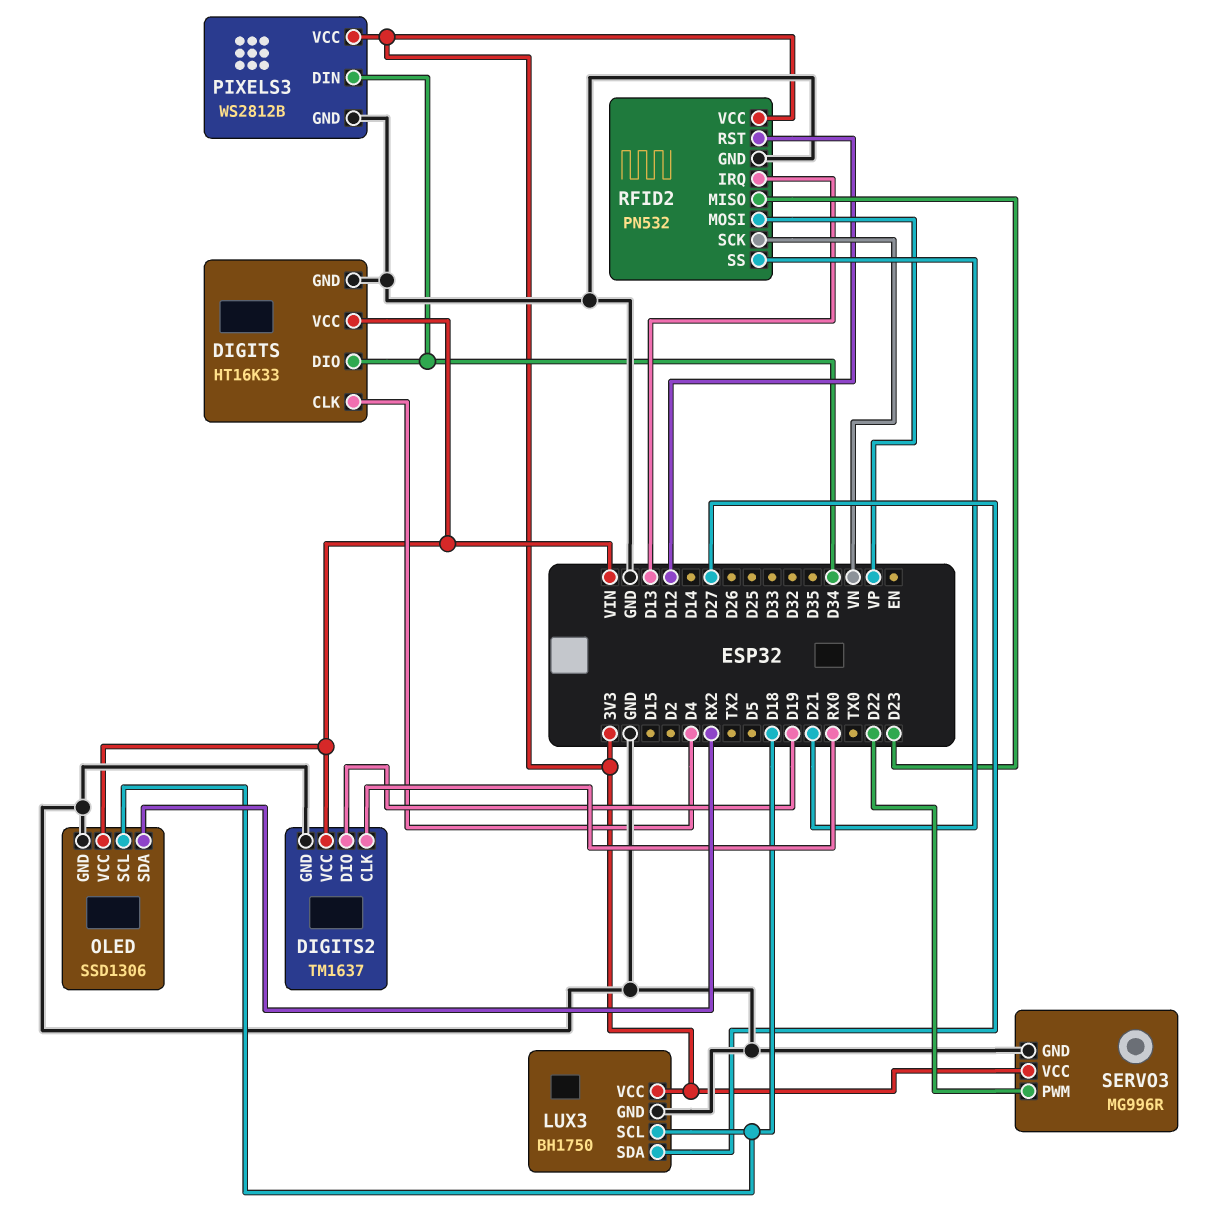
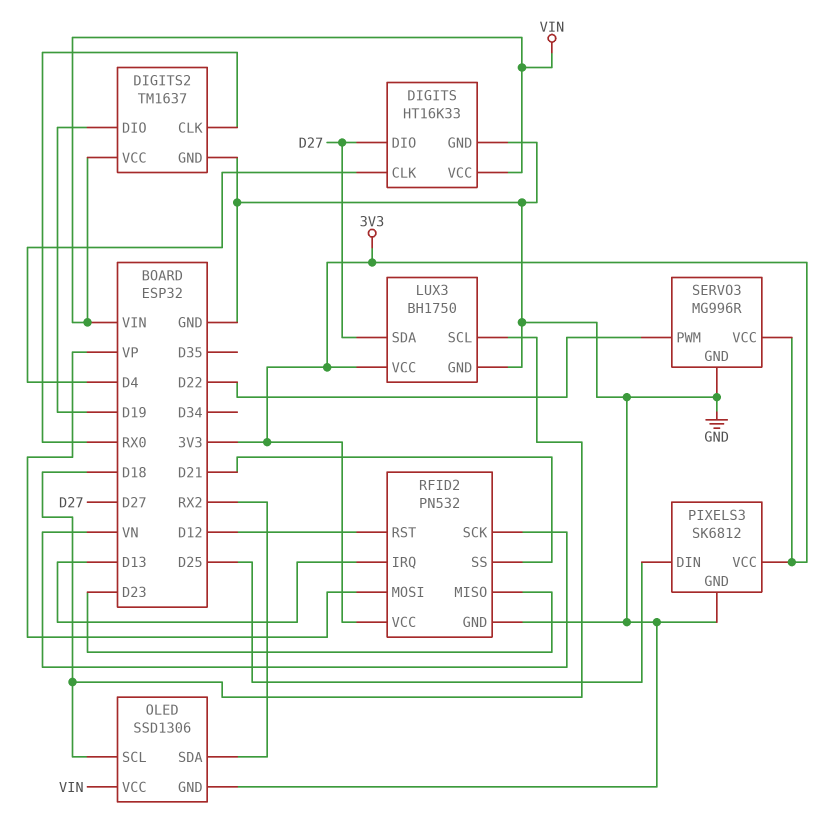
DIGITS pin DIO: D34 -> D27
PIXELS3: WS2812B -> SK6812
PIXELS3 pin DIN: D34 -> D25

